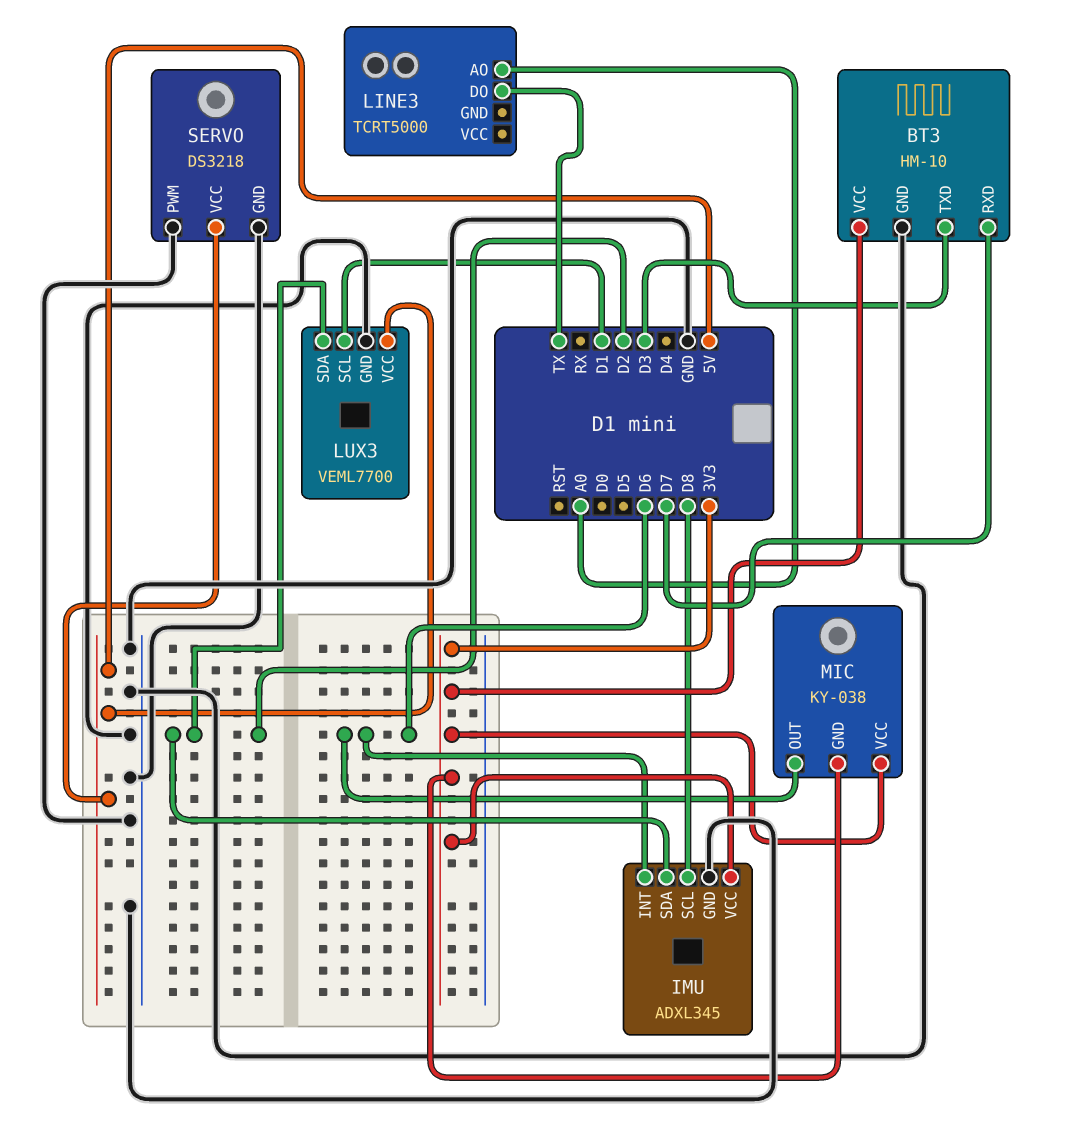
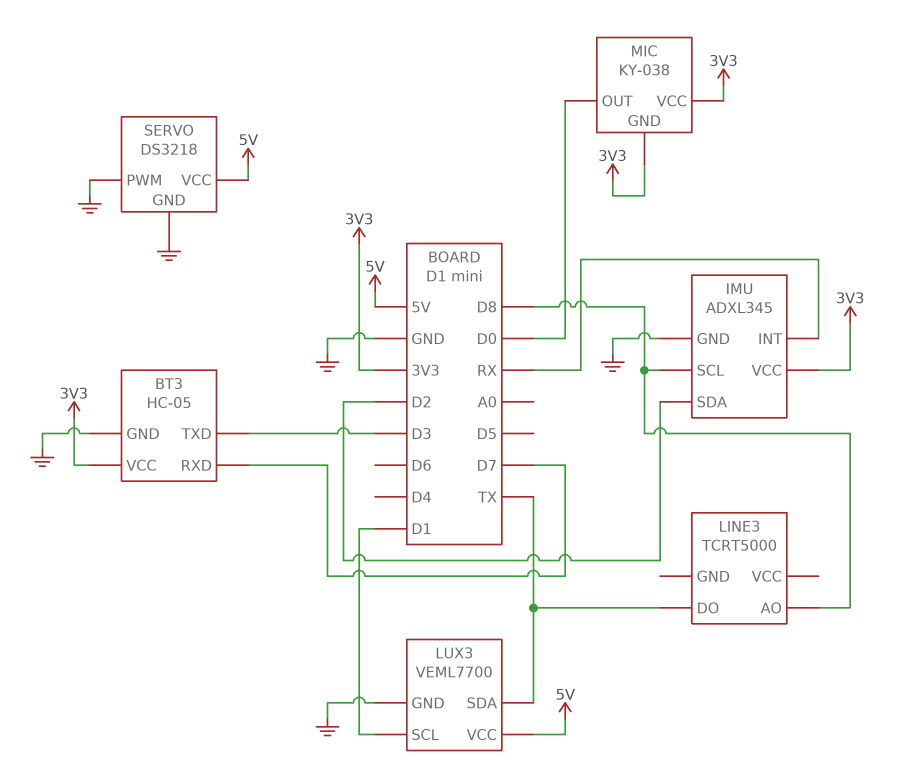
BT3: HM-10 -> HC-05
IMU pin INT: D6 -> RX
LINE3 pin AO: A0 -> D8
LUX3 pin SDA: D2 -> TX
MIC pin OUT: D6 -> D0

